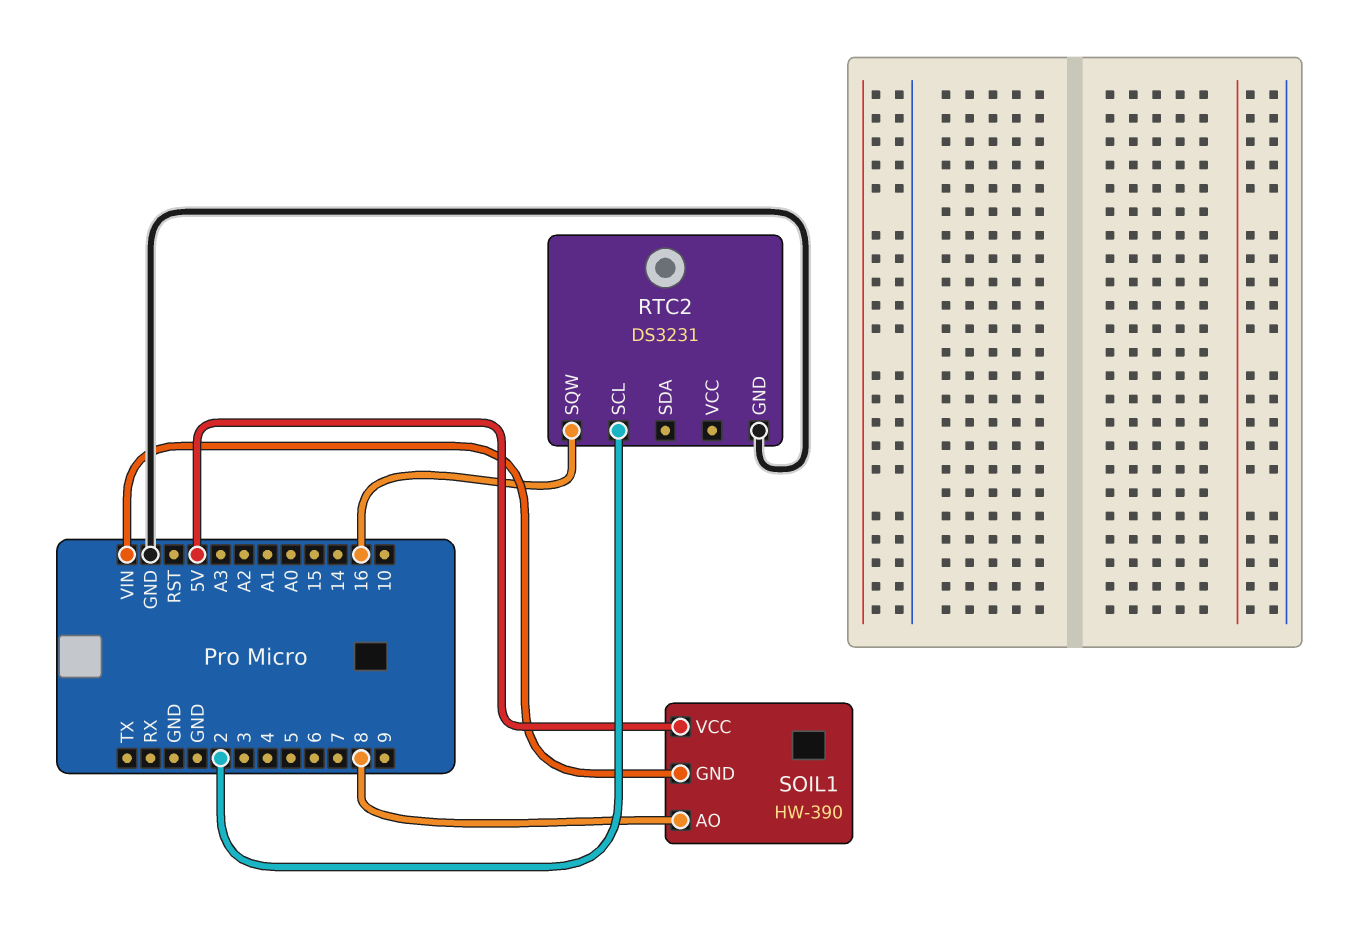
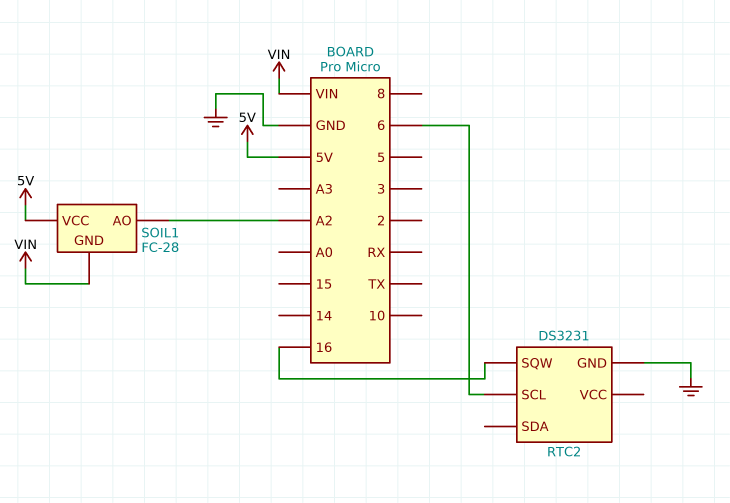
RTC2 pin SCL: 2 -> 6
SOIL1: HW-390 -> FC-28
SOIL1 pin AO: 8 -> A2

